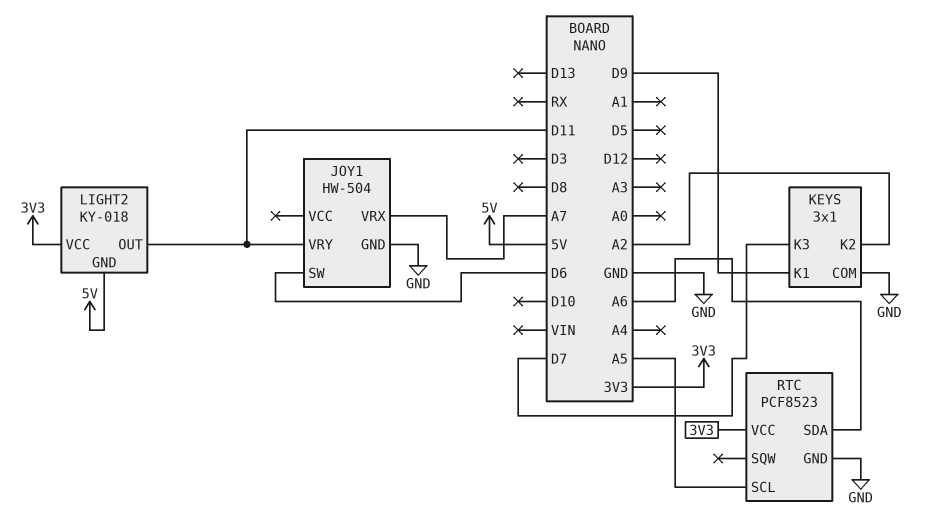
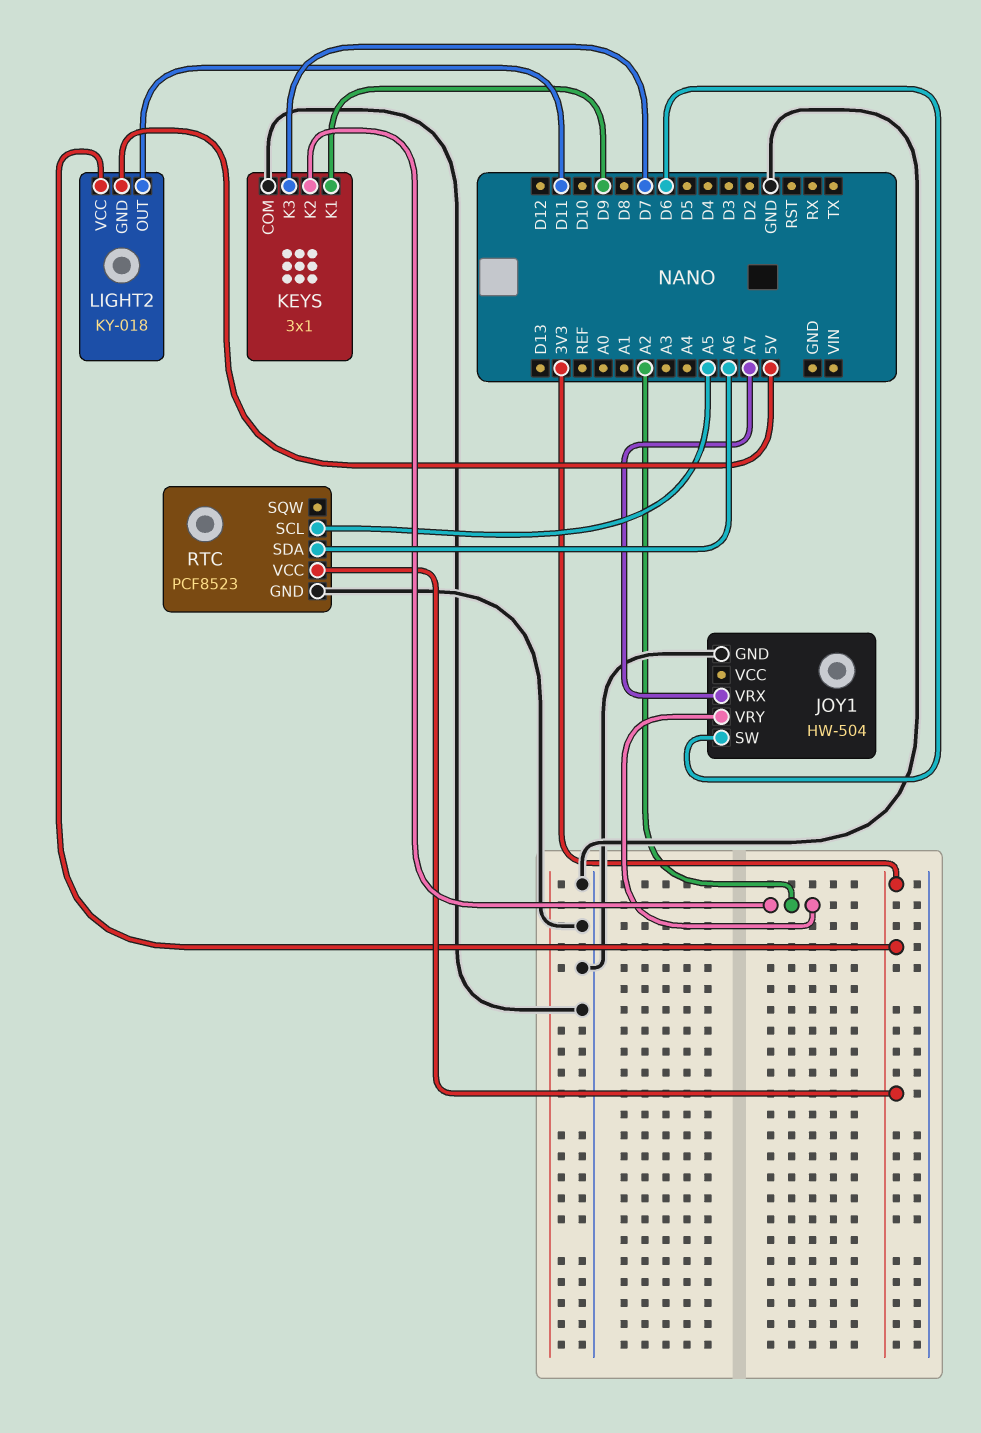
JOY1 pin VRY: D11 -> A2

